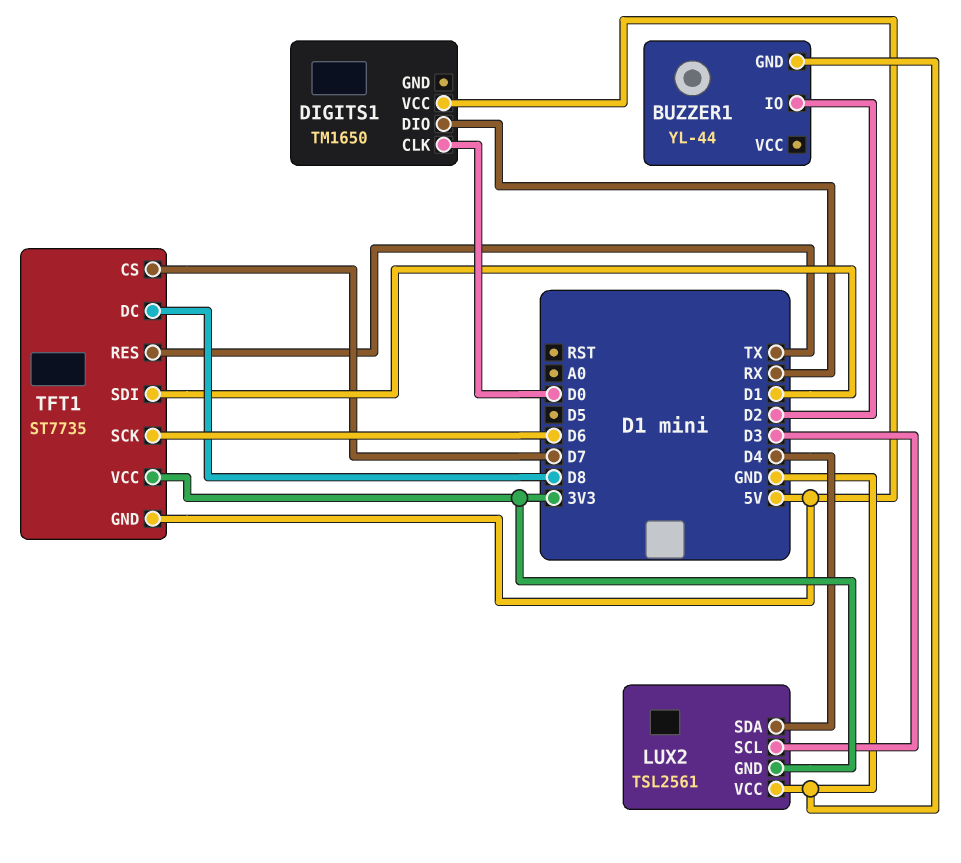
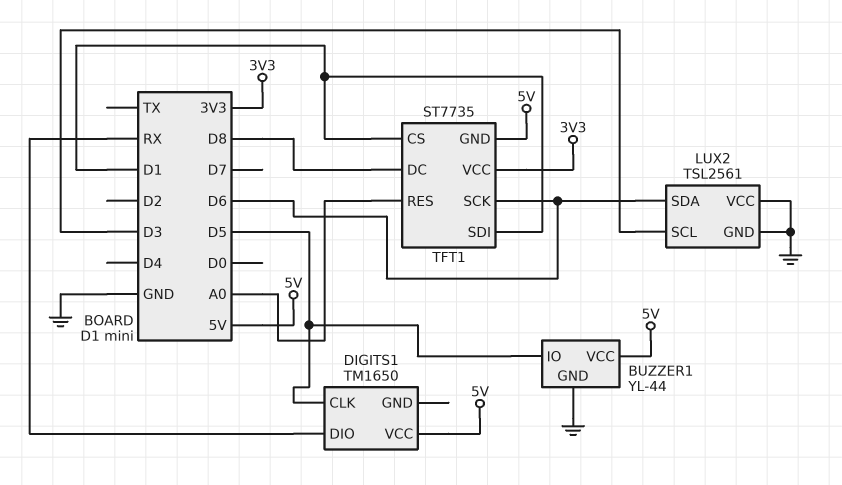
BUZZER1 pin IO: D2 -> D5
BUZZER1 pin VCC: none -> 5V
DIGITS1 pin CLK: D0 -> D5
LUX2 pin GND: 3V3 -> GND
LUX2 pin SDA: D4 -> D6
TFT1 pin CS: D7 -> D1
TFT1 pin RES: TX -> A0

